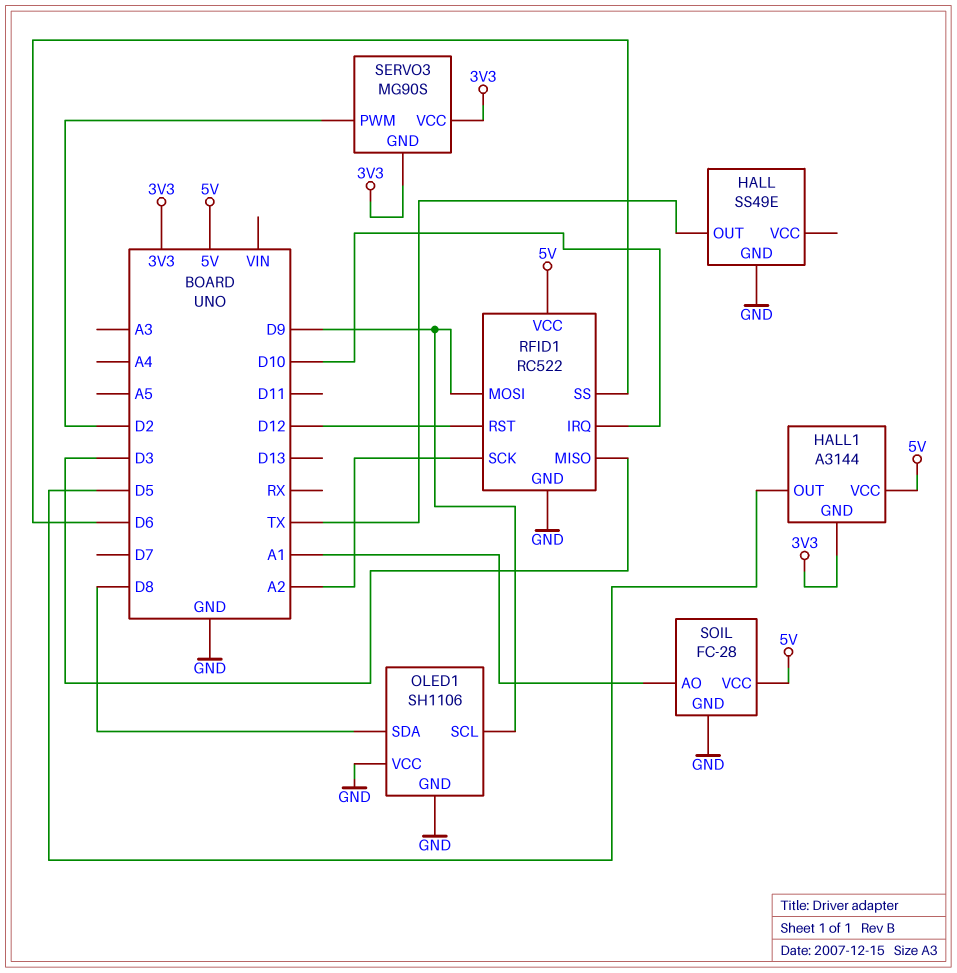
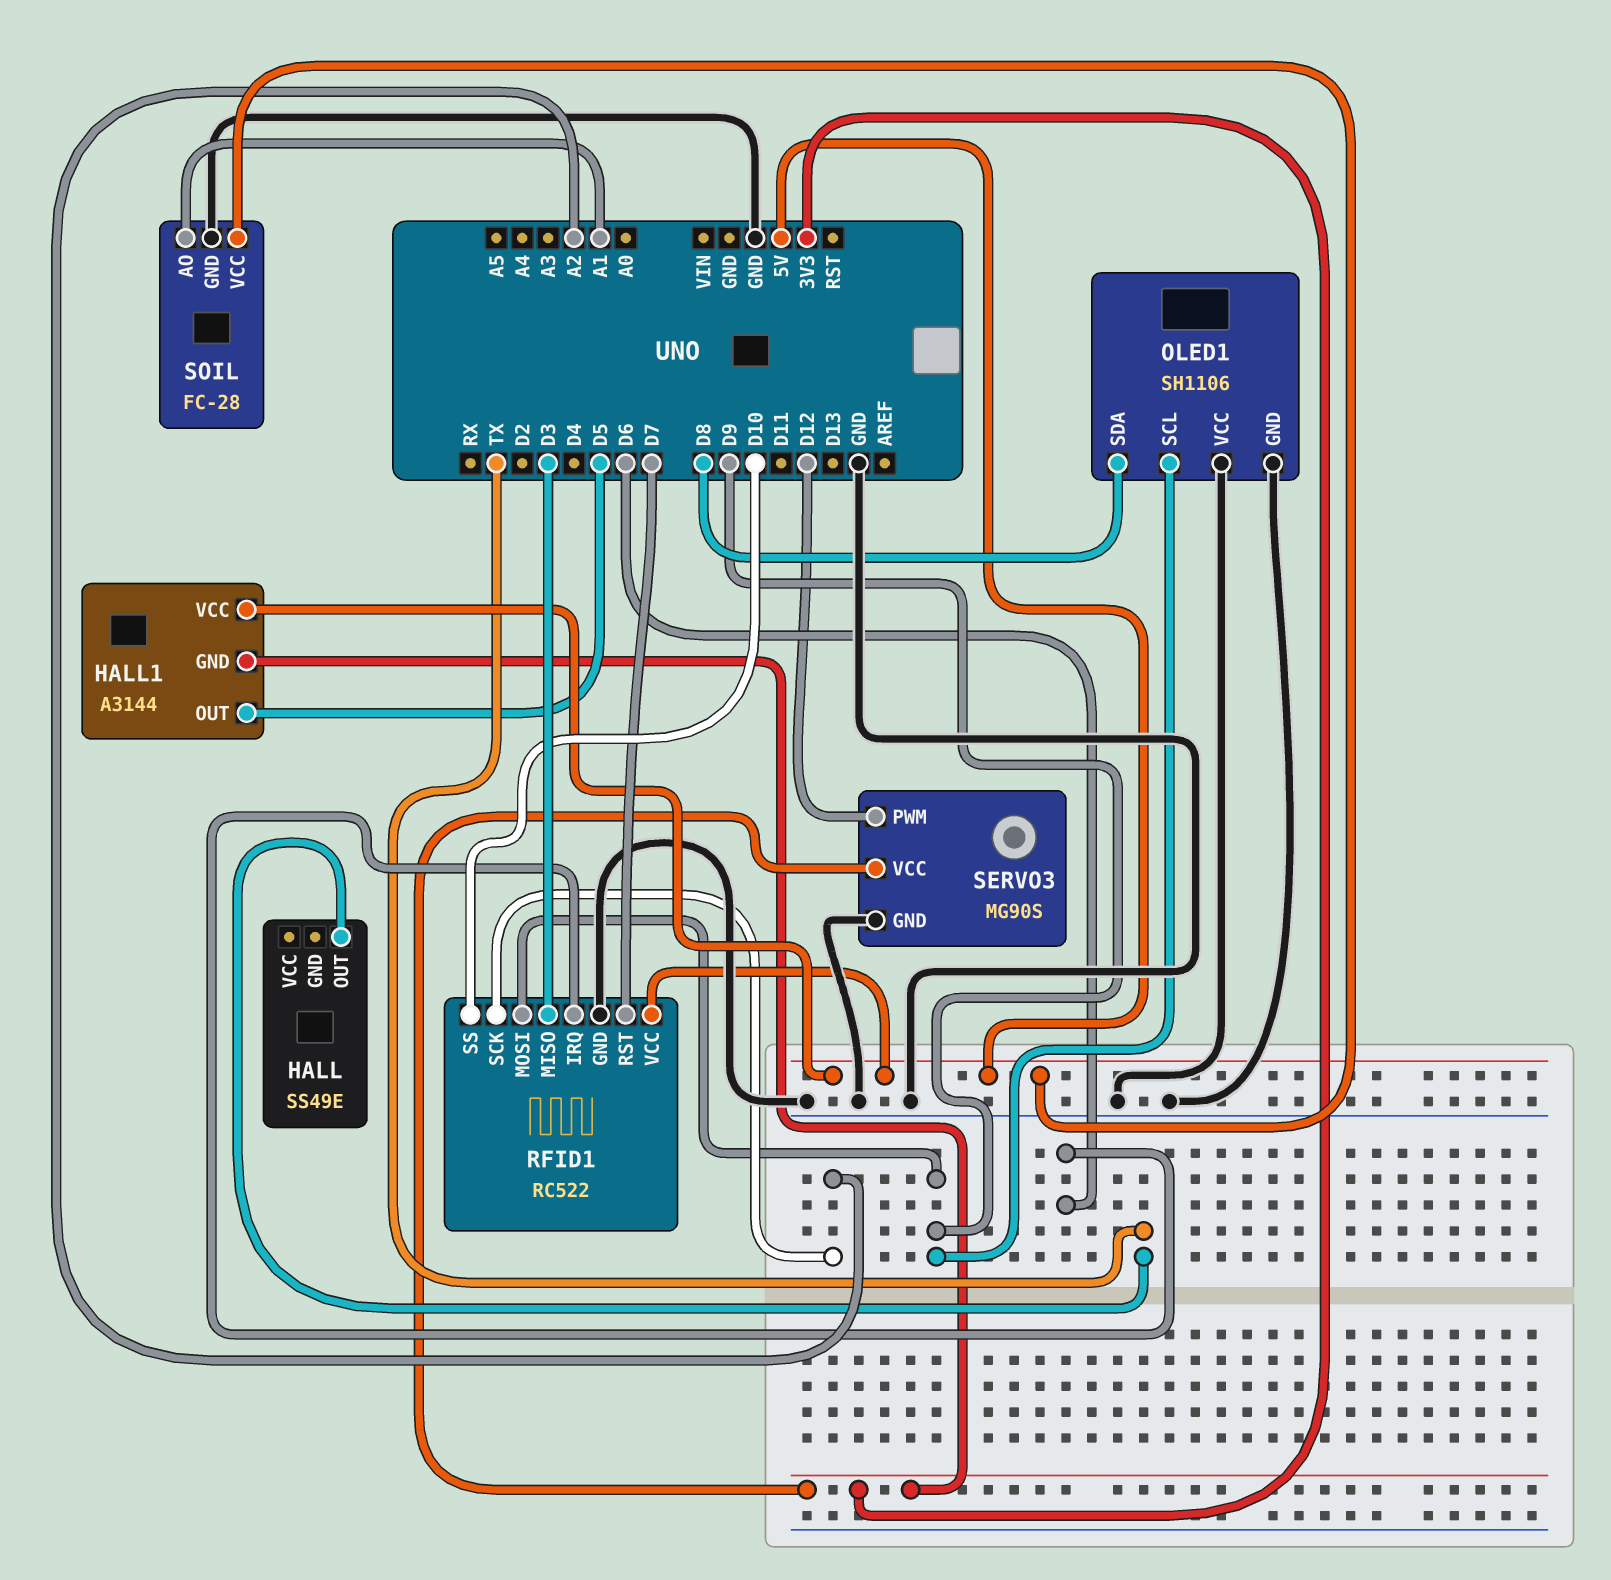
HALL pin GND: GND -> none
RFID1 pin IRQ: D10 -> D6
RFID1 pin RST: D12 -> D7
RFID1 pin SS: D6 -> D10
SERVO3 pin GND: 3V3 -> GND
SERVO3 pin PWM: D2 -> D12

